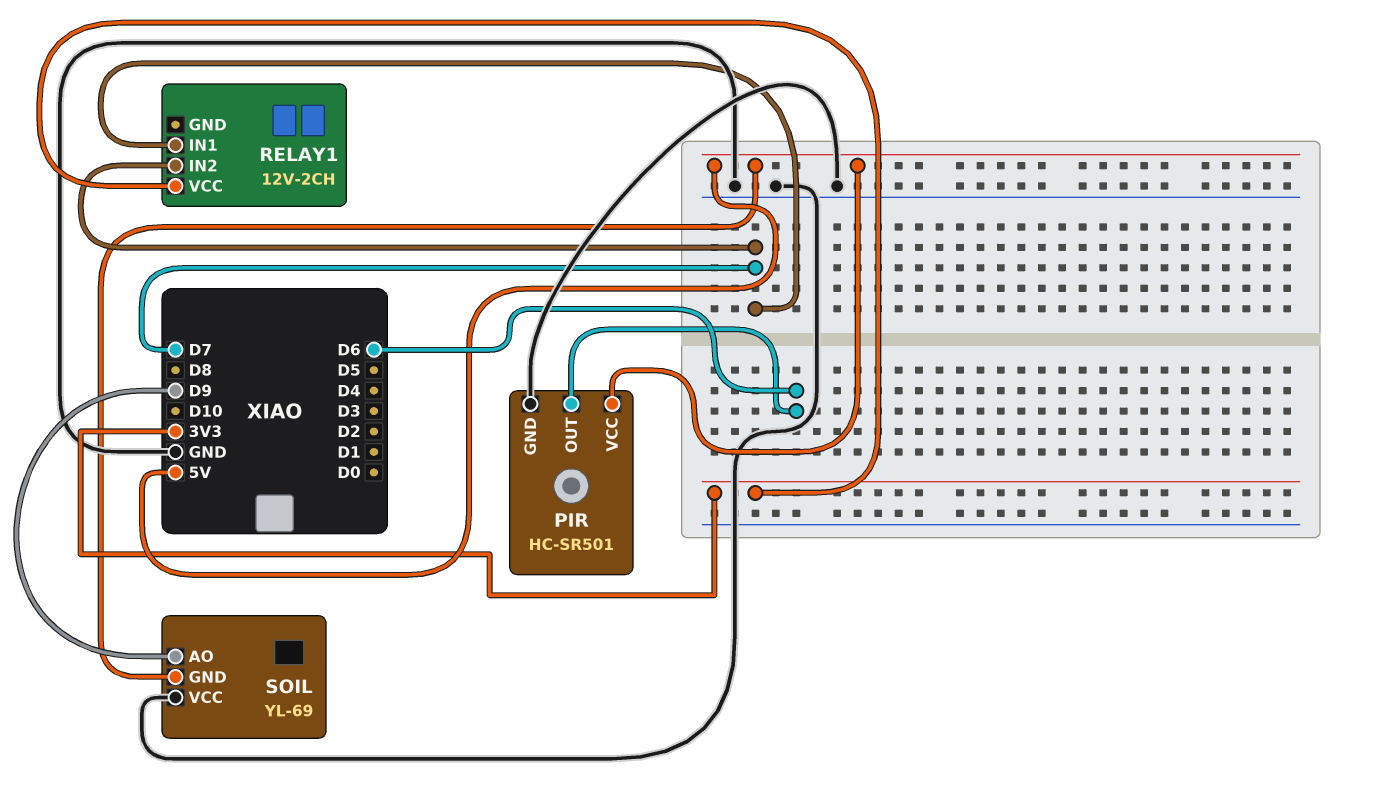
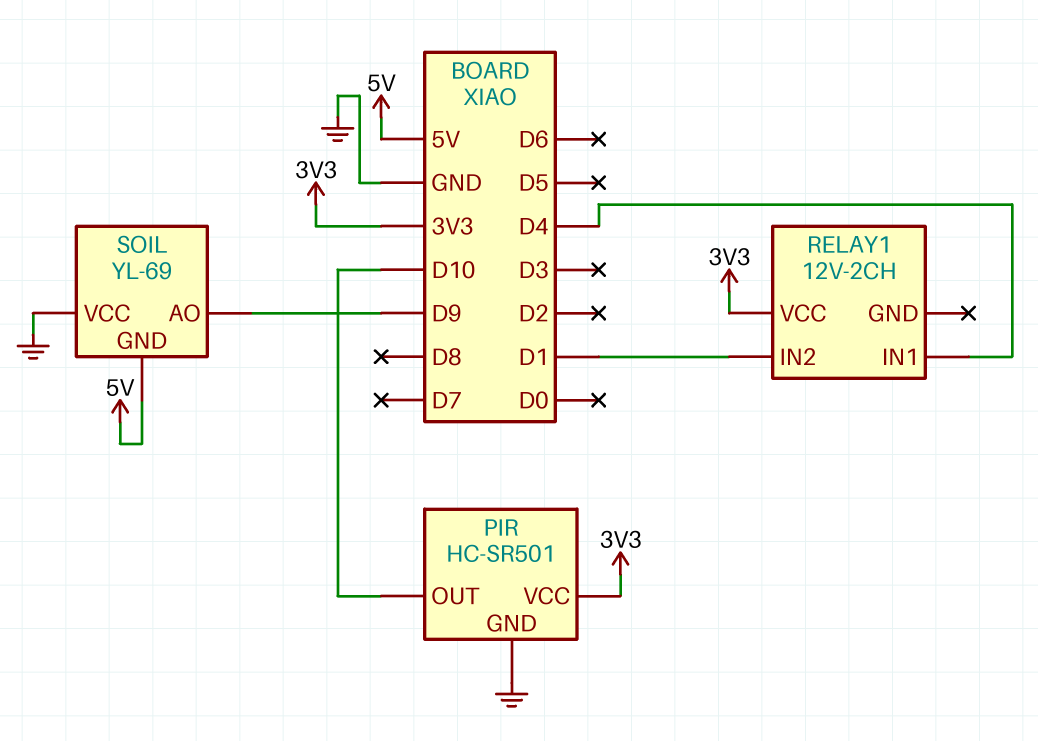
PIR pin OUT: D6 -> D10
PIR pin VCC: 5V -> 3V3
RELAY1 pin IN1: D7 -> D4
RELAY1 pin IN2: D7 -> D1

